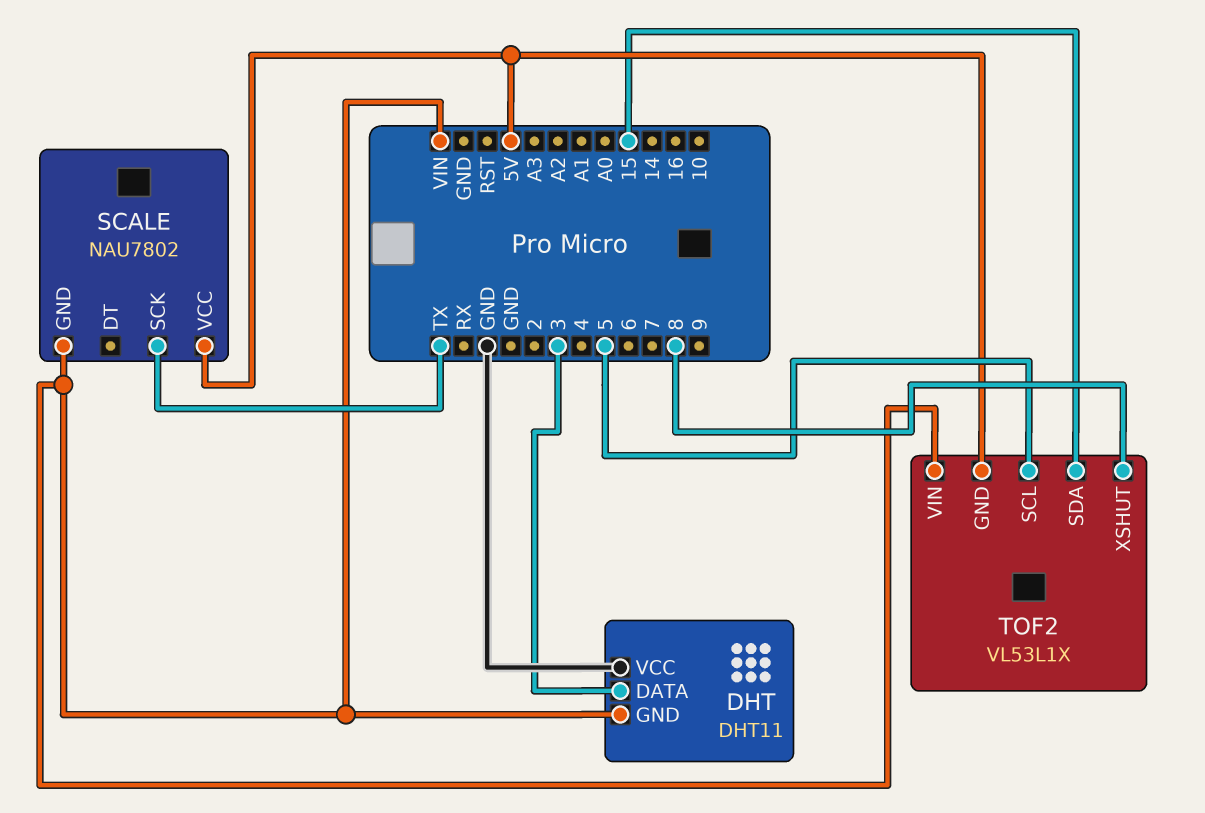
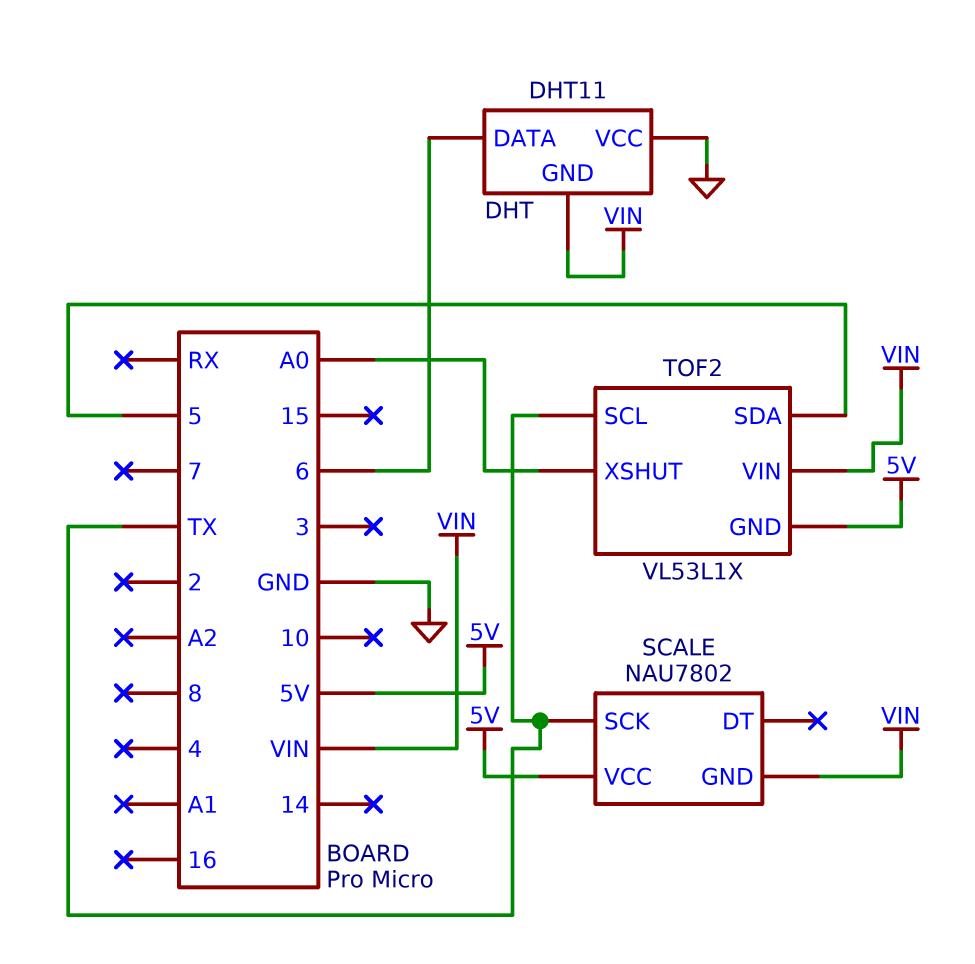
DHT pin DATA: 3 -> 6
TOF2 pin SCL: 5 -> TX
TOF2 pin SDA: 15 -> 5
TOF2 pin XSHUT: 8 -> A0

